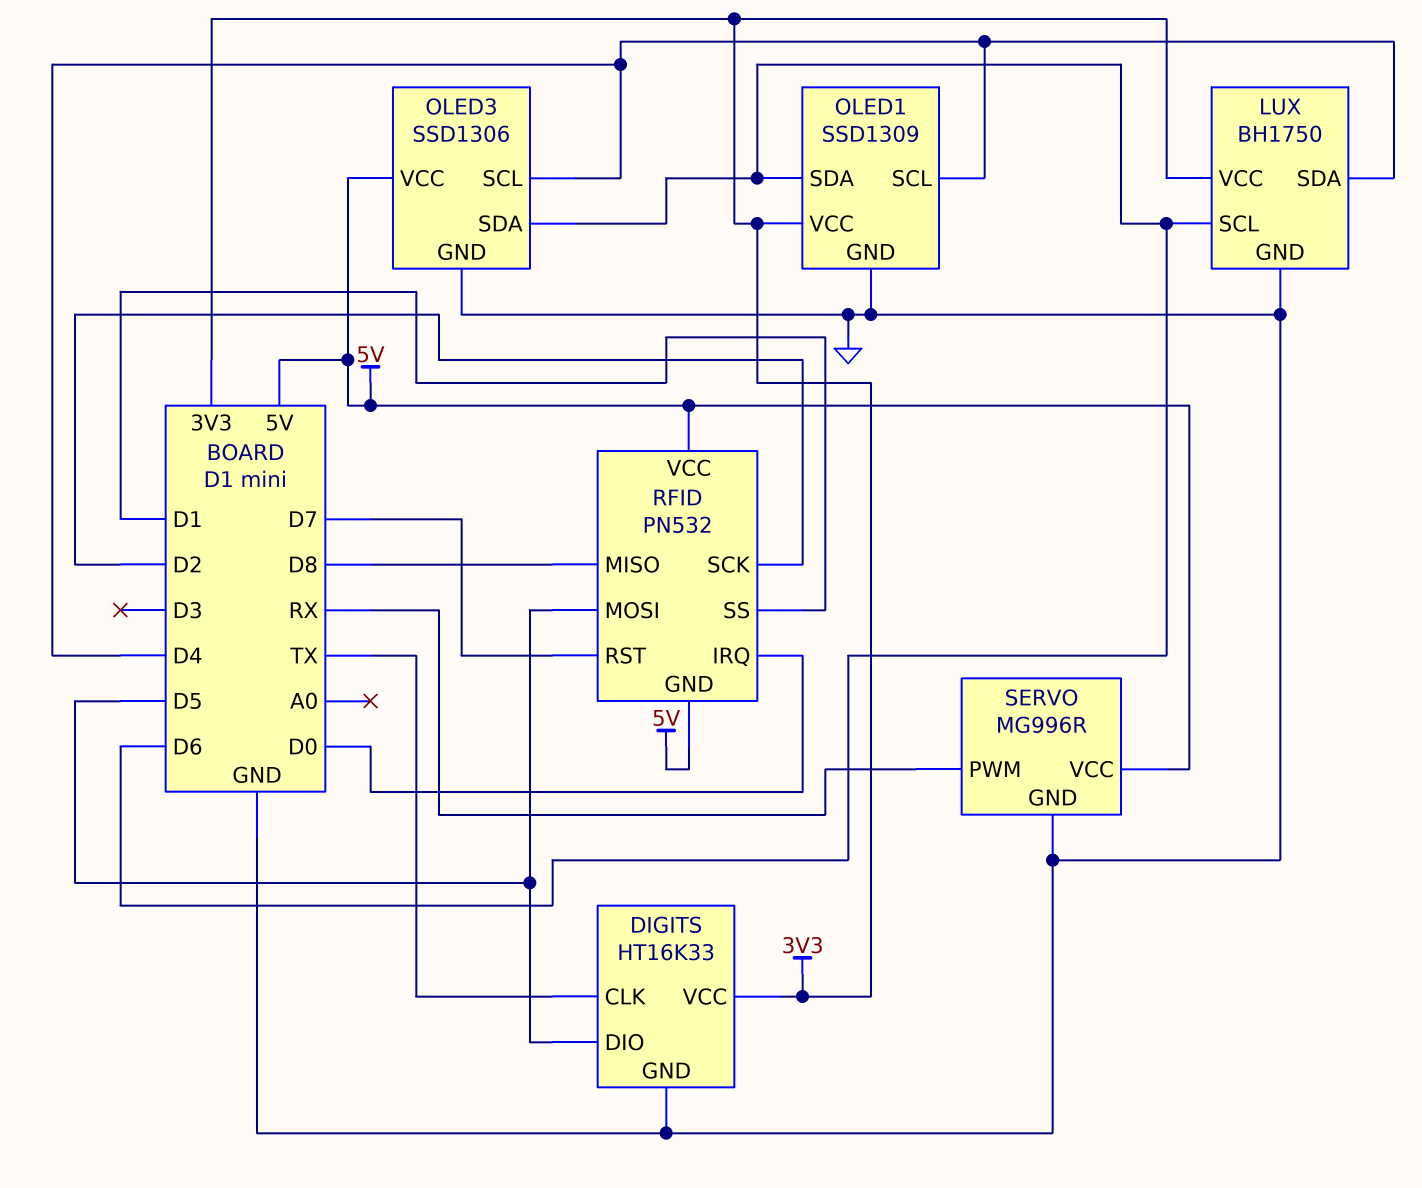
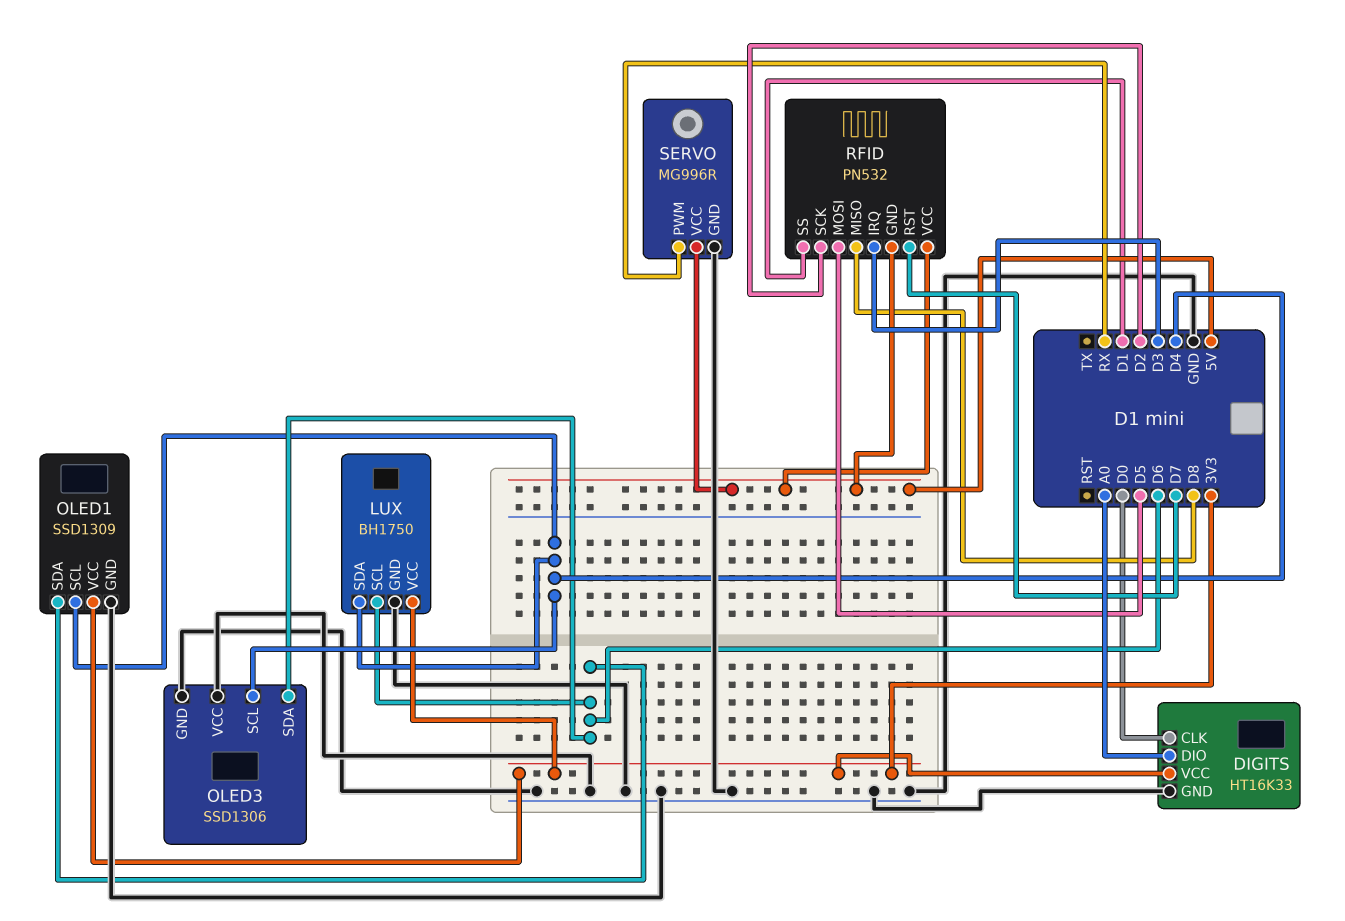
DIGITS pin CLK: TX -> D0
DIGITS pin DIO: D5 -> A0
OLED3 pin VCC: 5V -> GND
RFID pin IRQ: D0 -> D3

